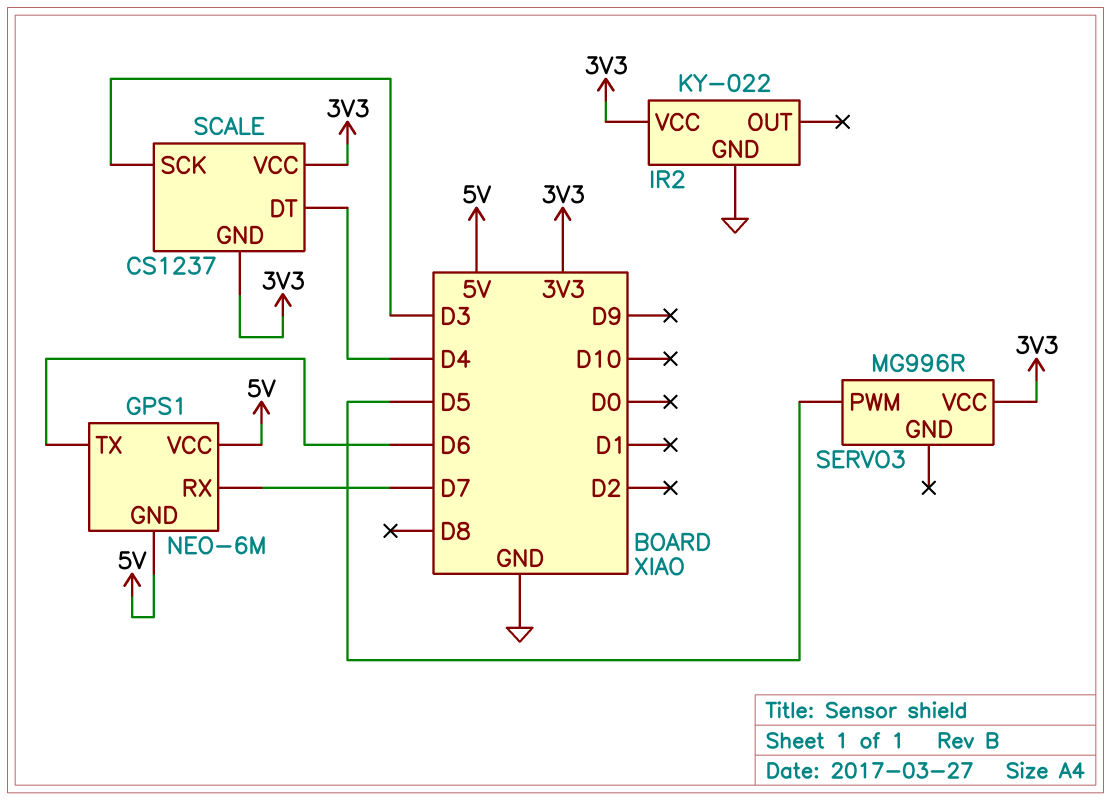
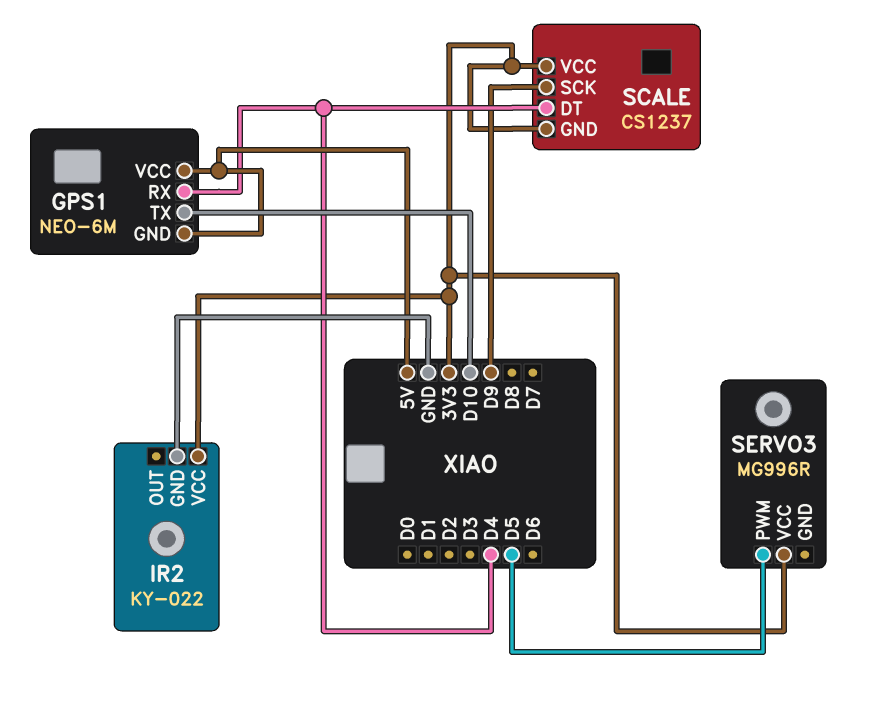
GPS1 pin RX: D7 -> D4
GPS1 pin TX: D6 -> D10
SCALE pin SCK: D3 -> D9

